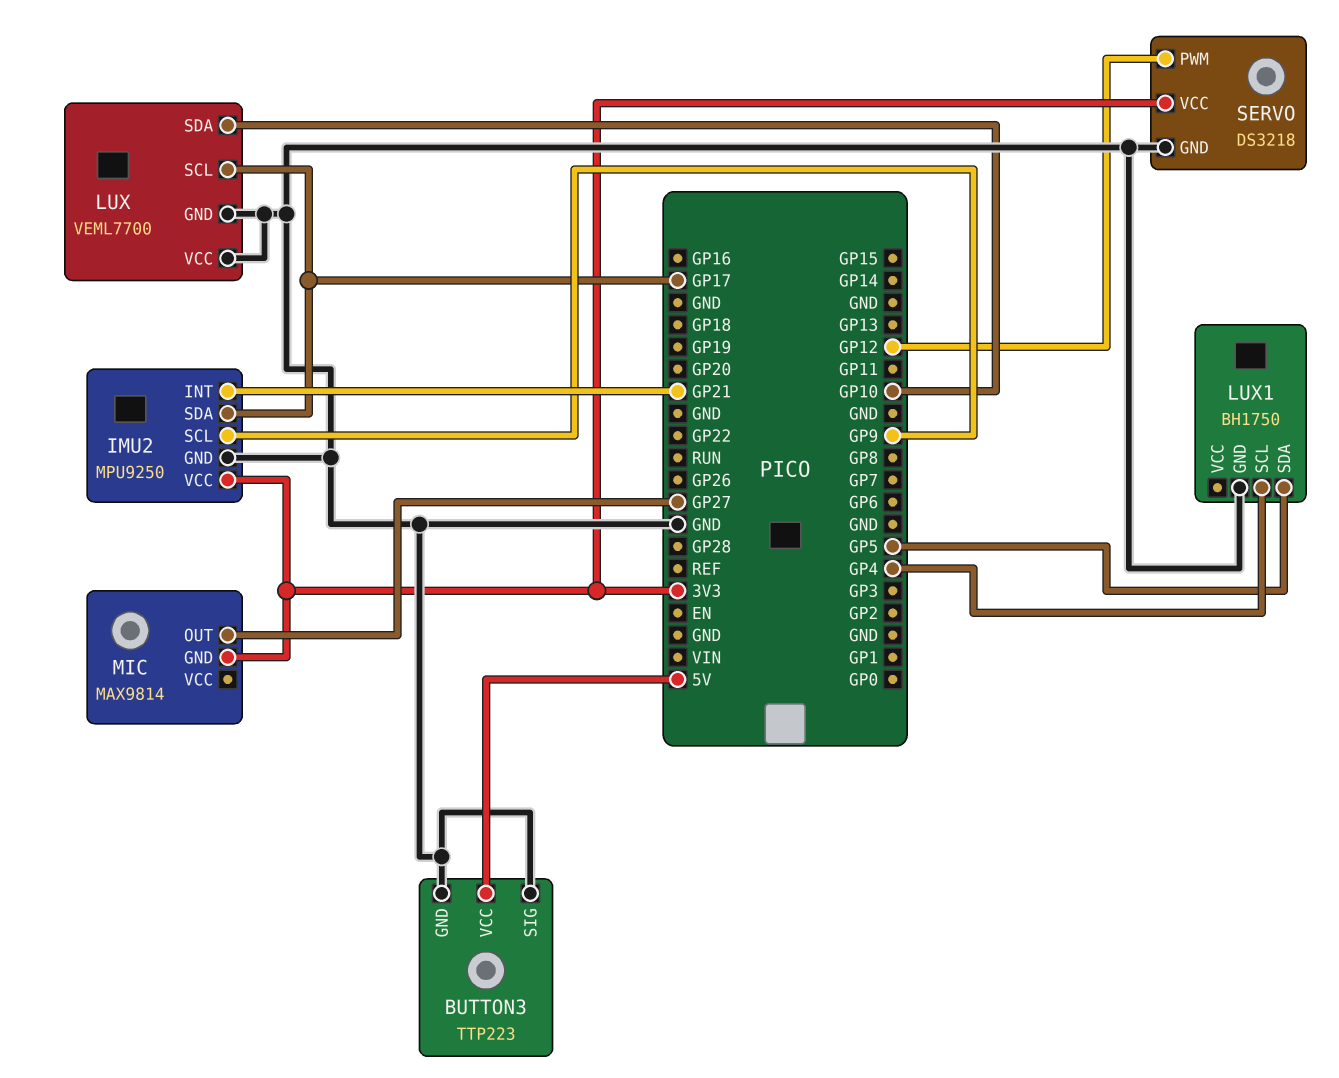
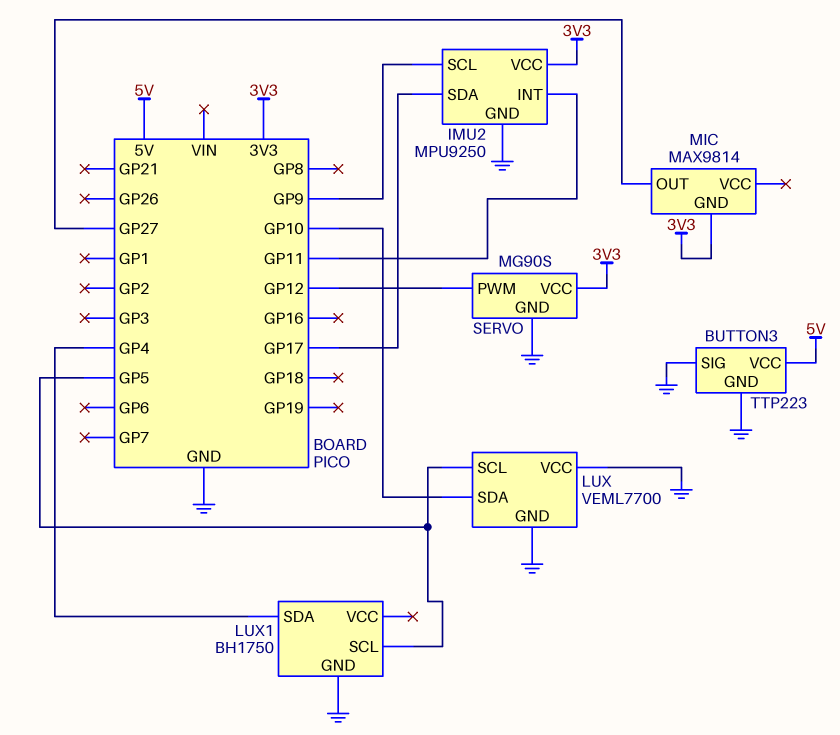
IMU2 pin INT: GP21 -> GP11
LUX pin SCL: GP17 -> GP5
LUX1 pin SCL: GP4 -> GP5
LUX1 pin SDA: GP5 -> GP4
SERVO: DS3218 -> MG90S

